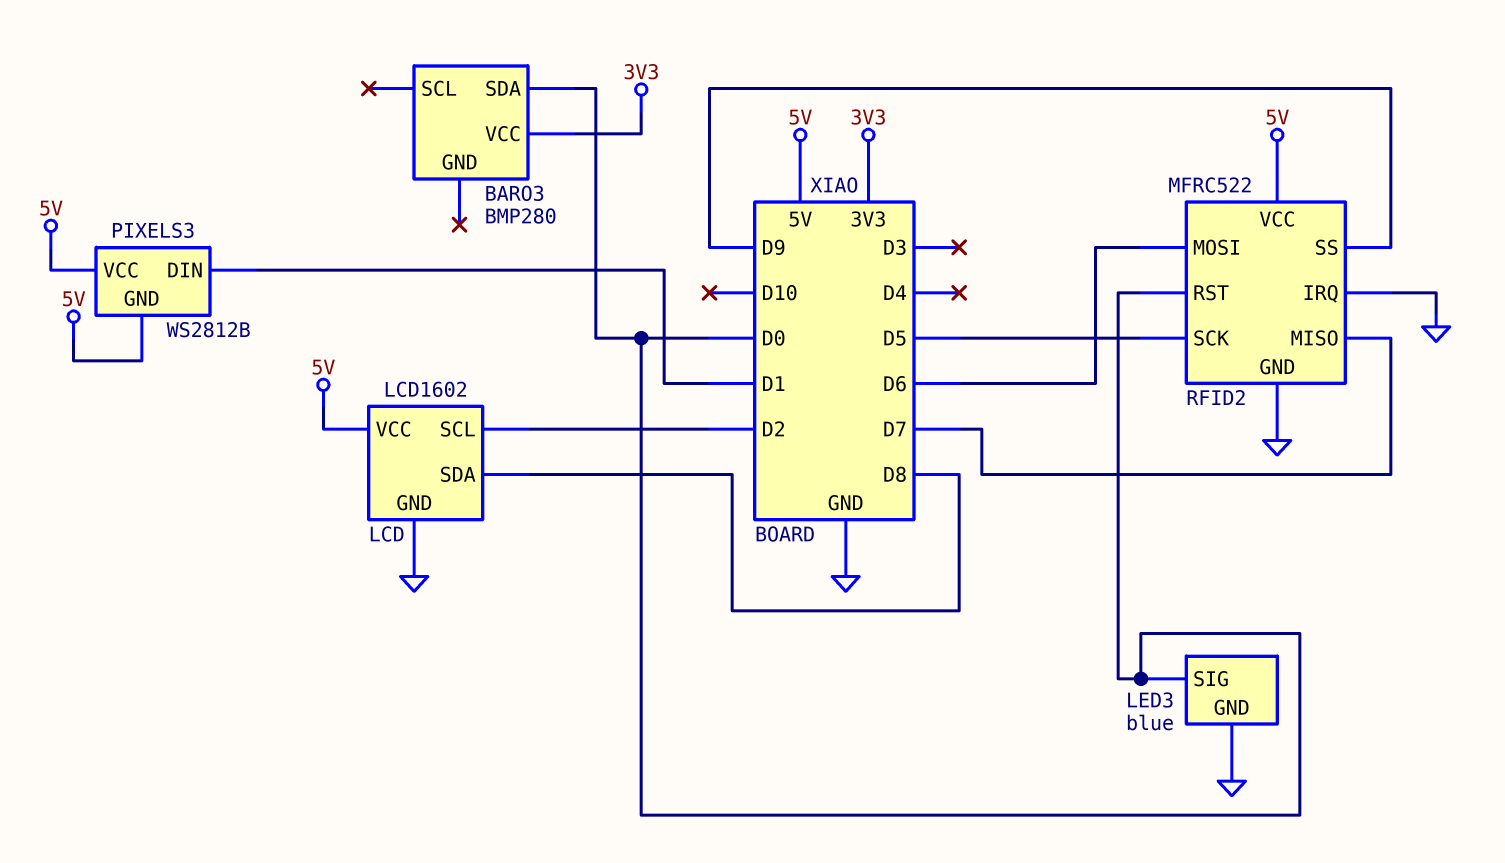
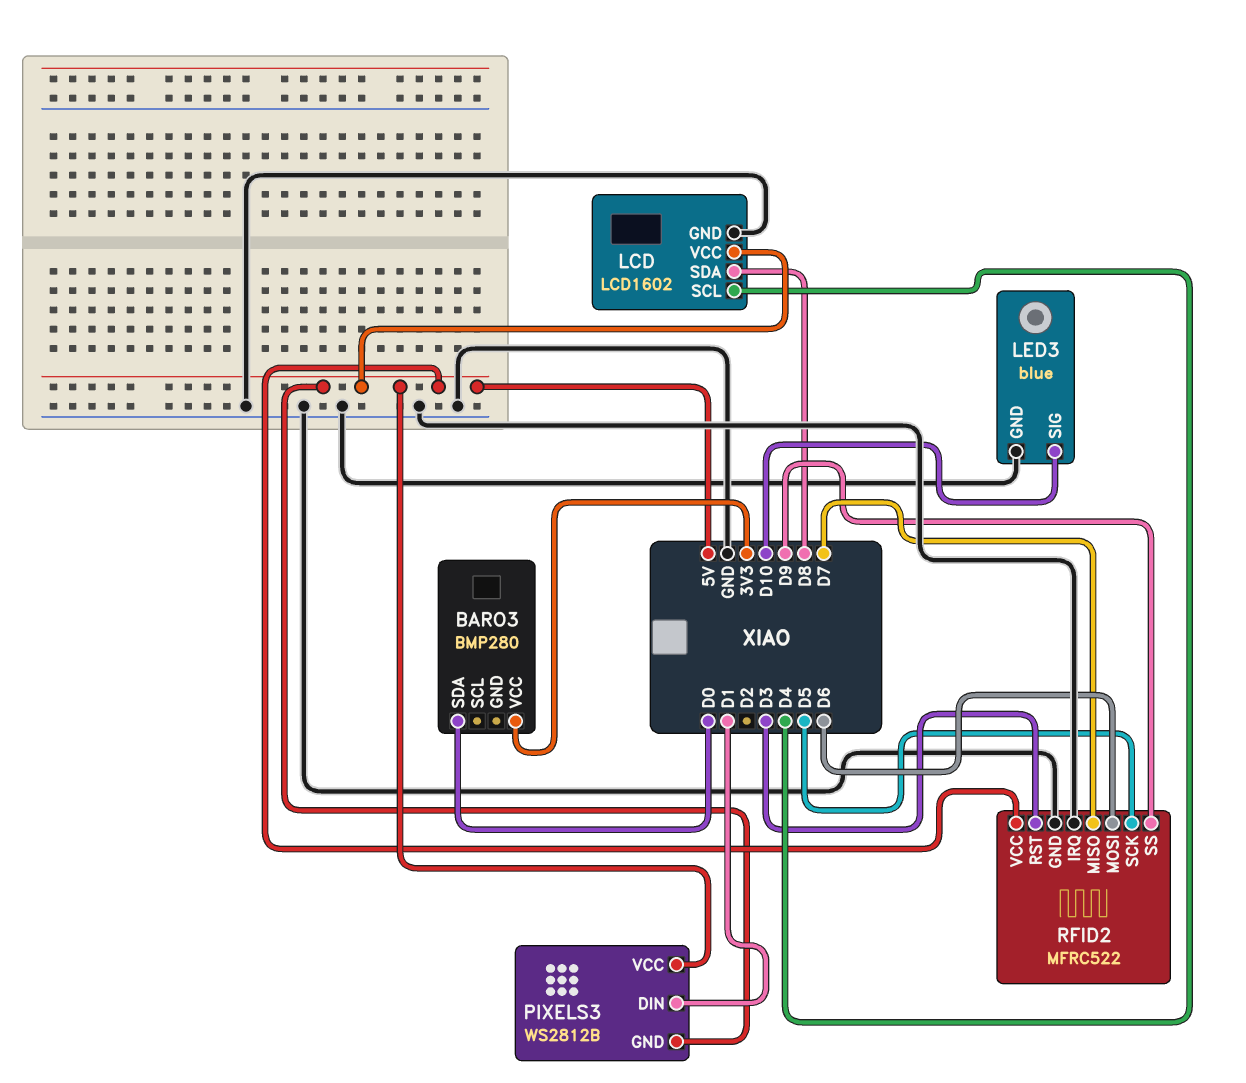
LCD pin SCL: D2 -> D4
LED3 pin SIG: D0 -> D10
RFID2 pin RST: D0 -> D3

